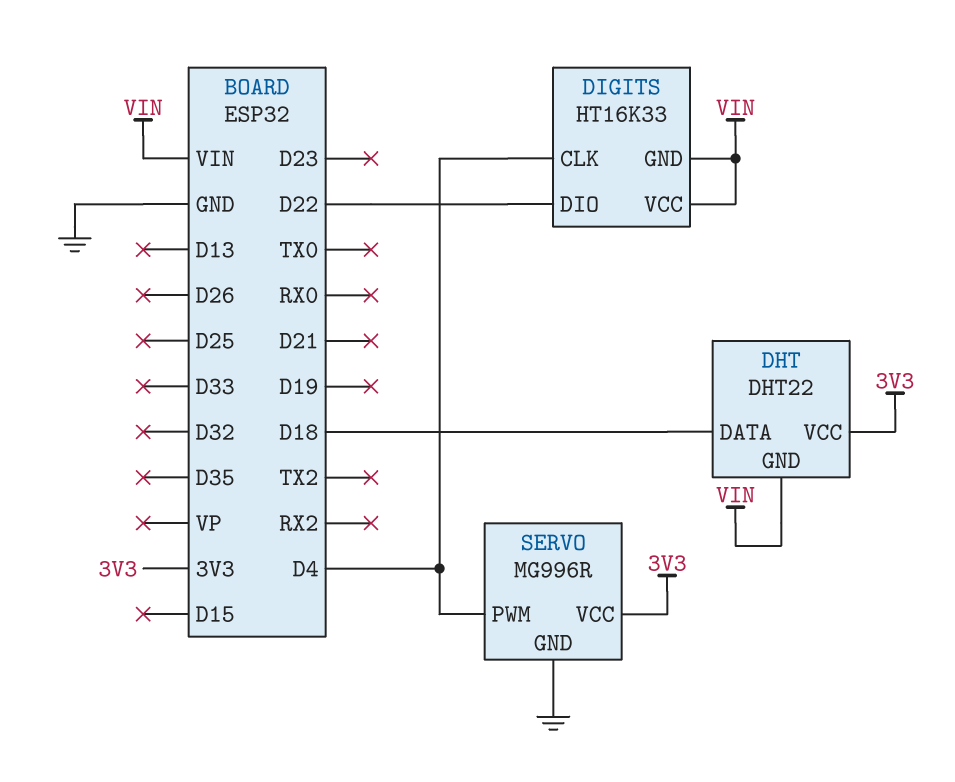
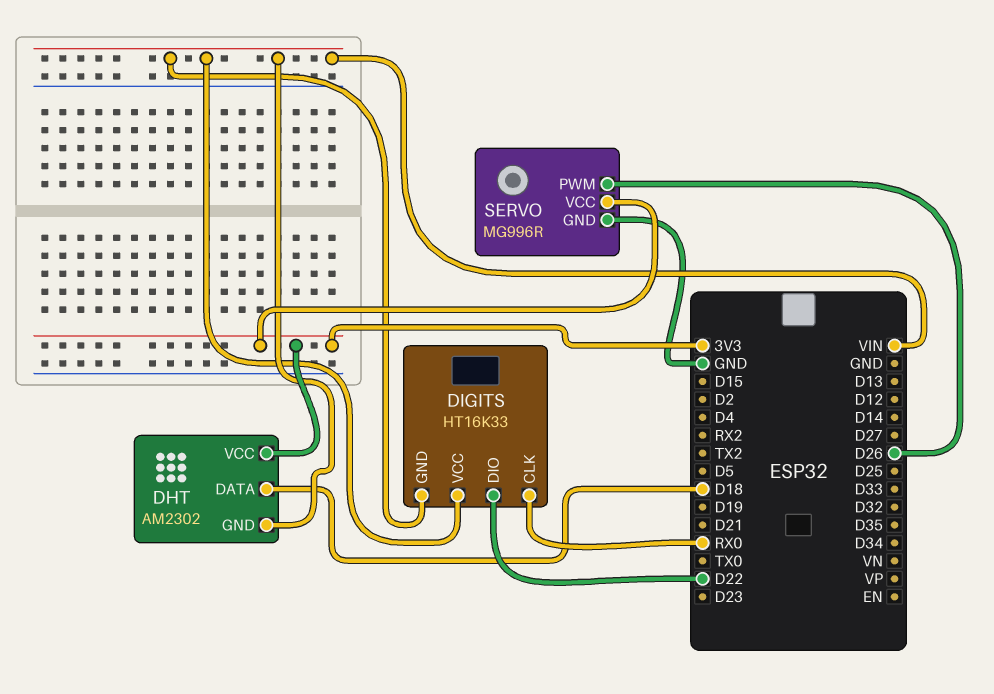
DHT: DHT22 -> AM2302
DIGITS pin CLK: D4 -> RX0
SERVO pin PWM: D4 -> D26

